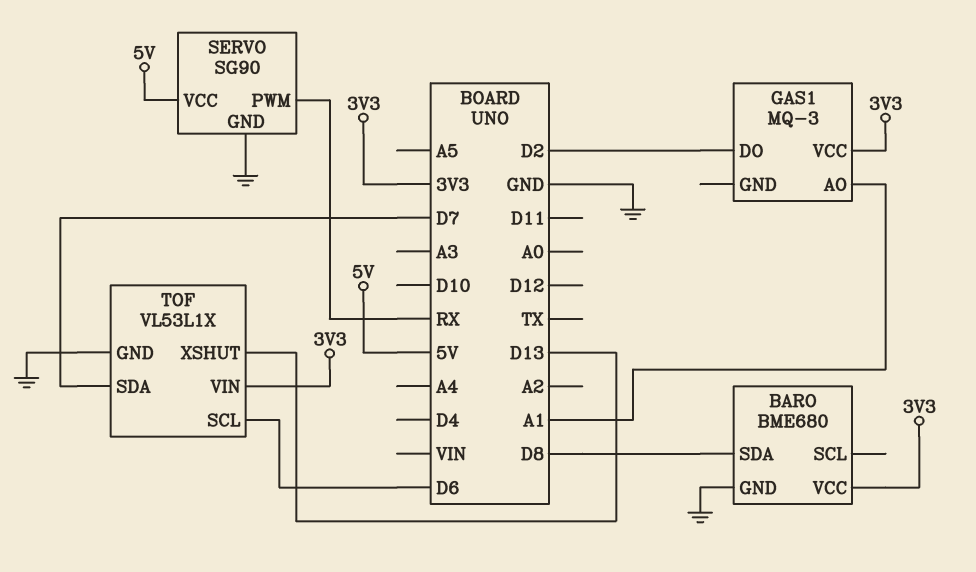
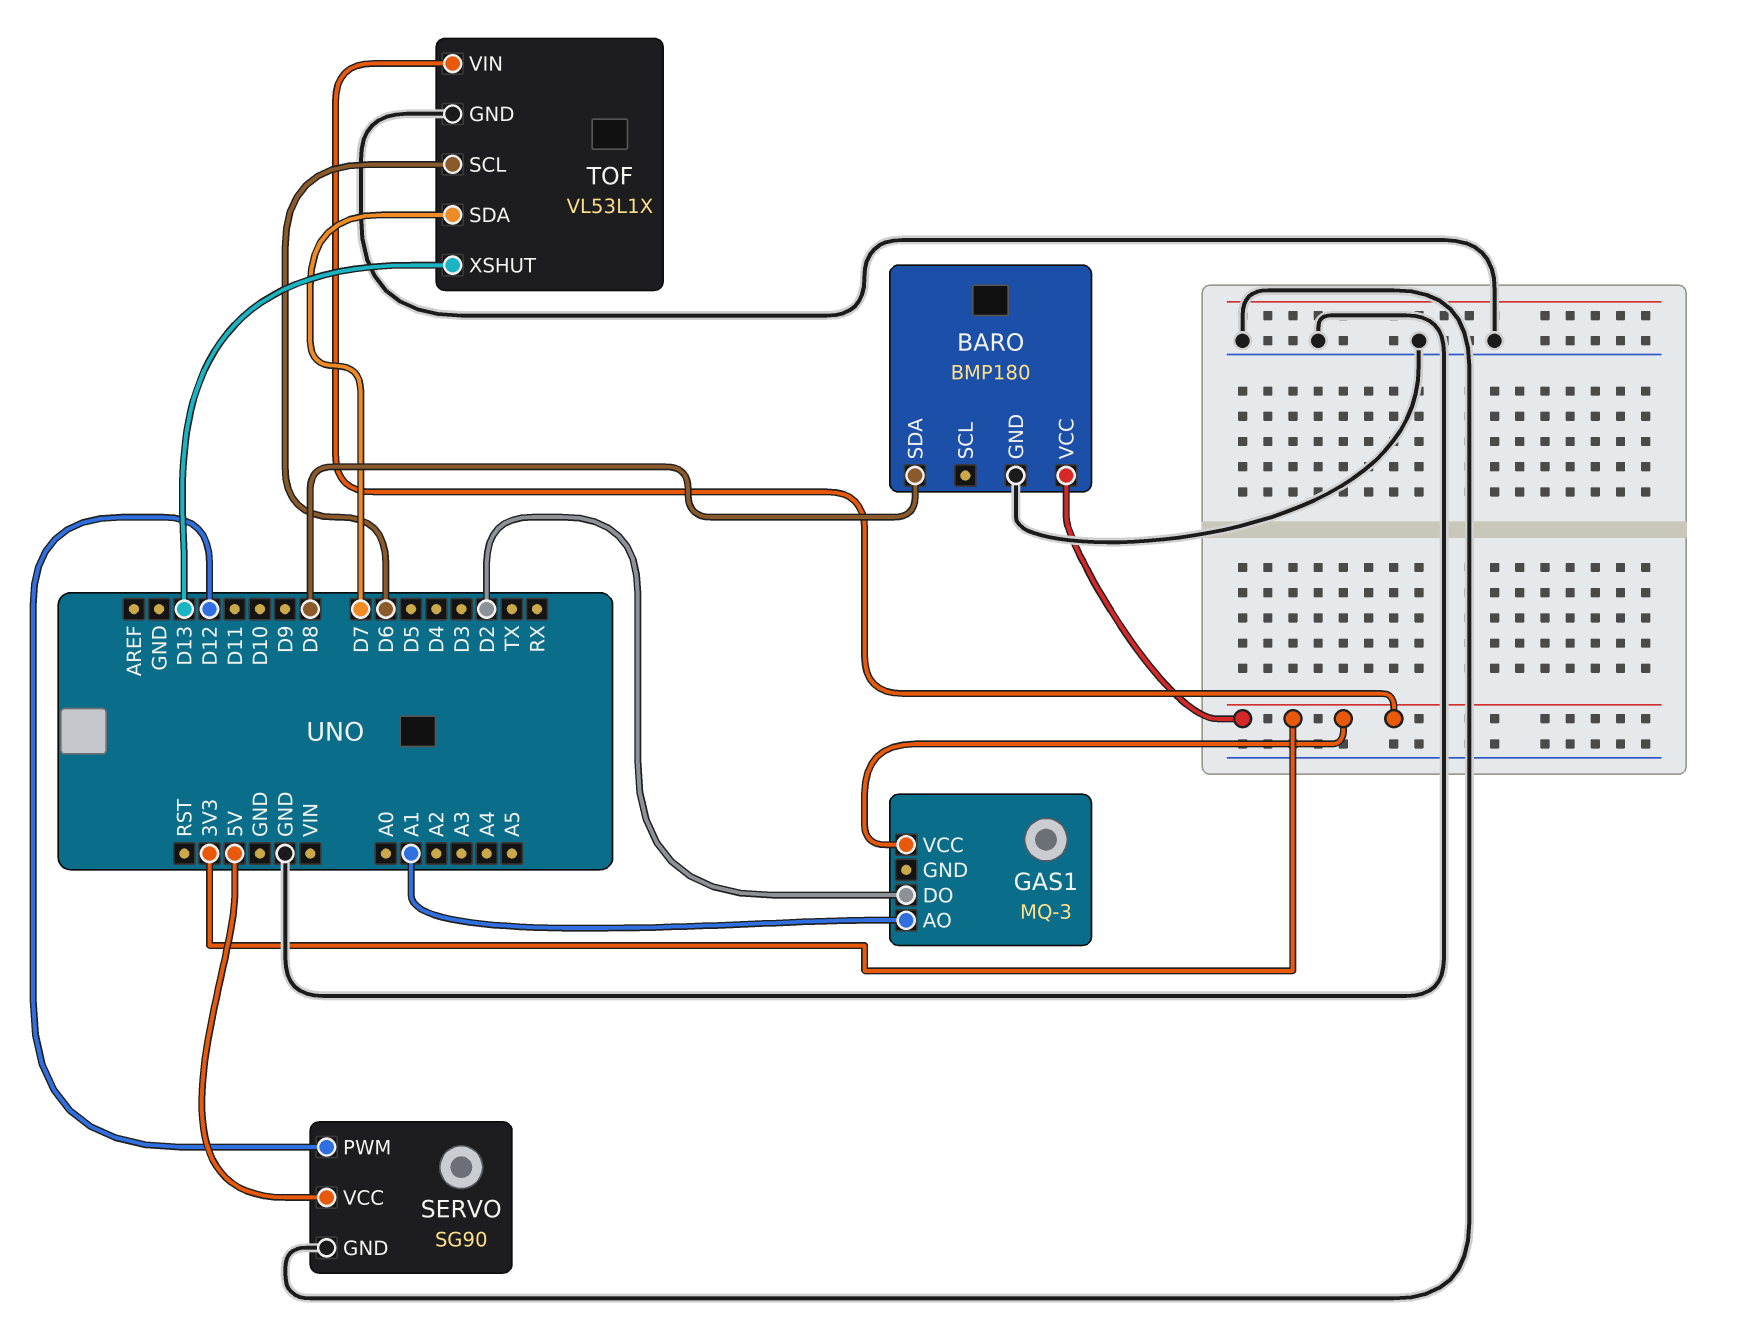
BARO: BME680 -> BMP180
SERVO pin PWM: RX -> D12

